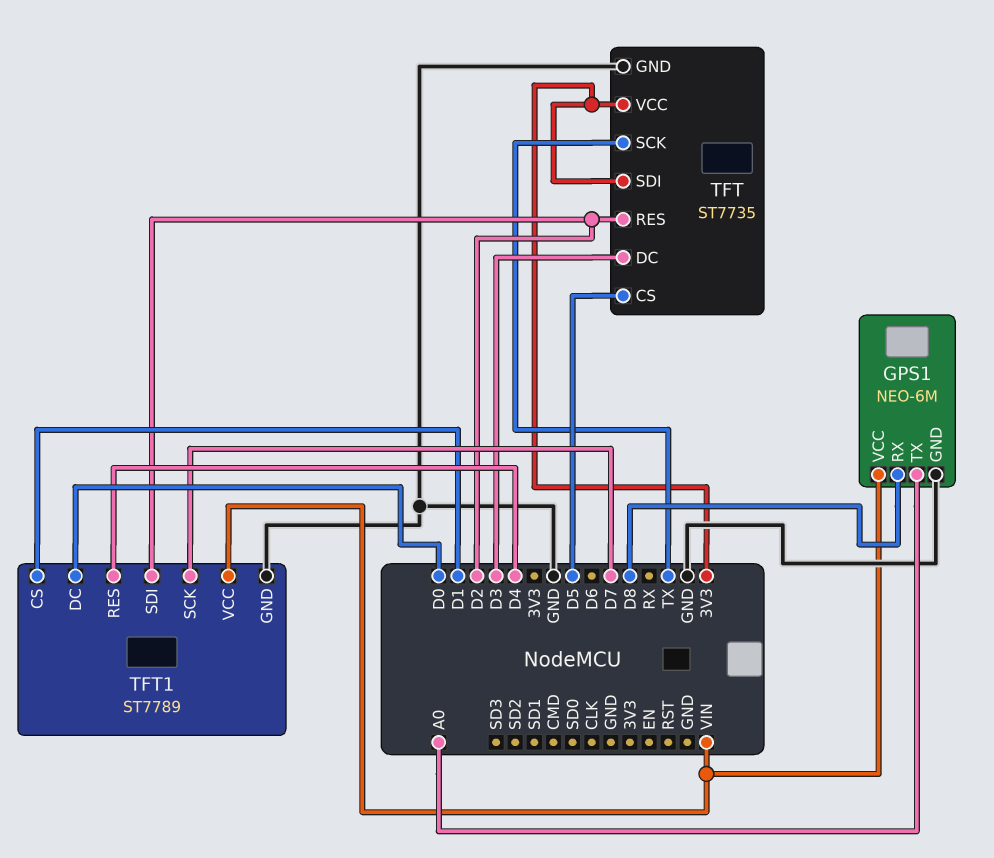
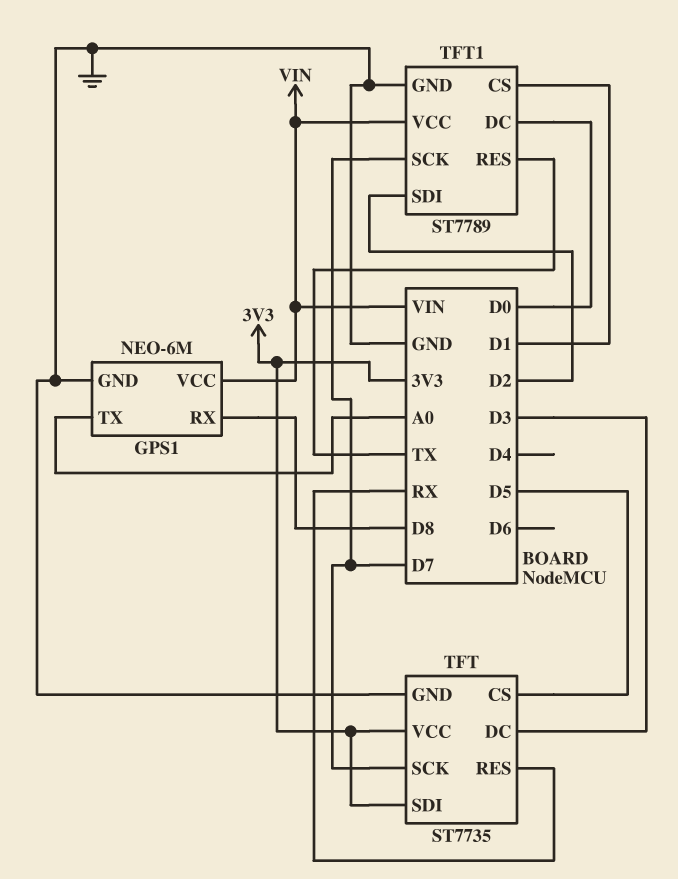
TFT pin RES: D2 -> RX
TFT pin SCK: TX -> D7
TFT1 pin RES: D4 -> TX

